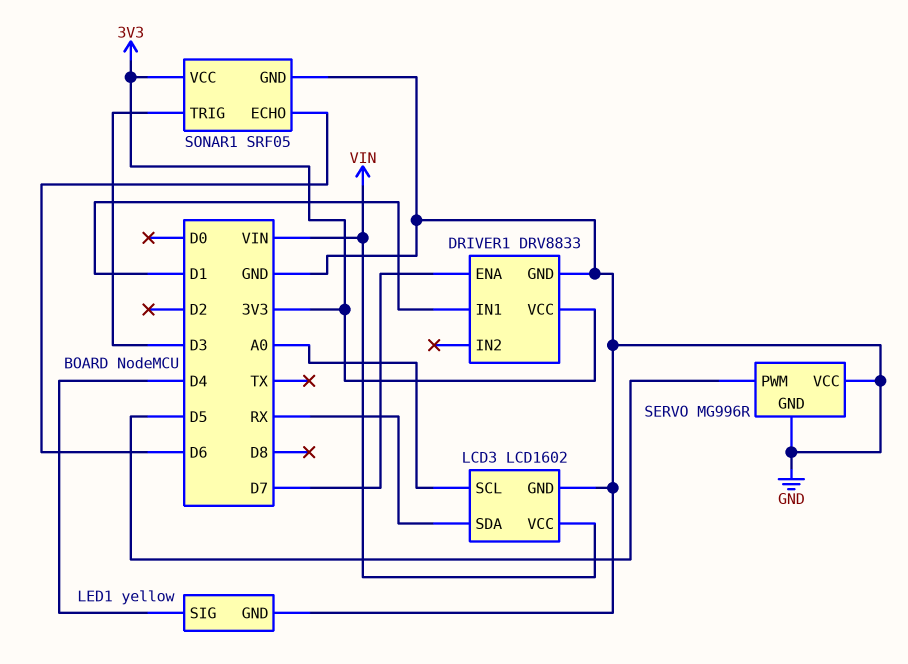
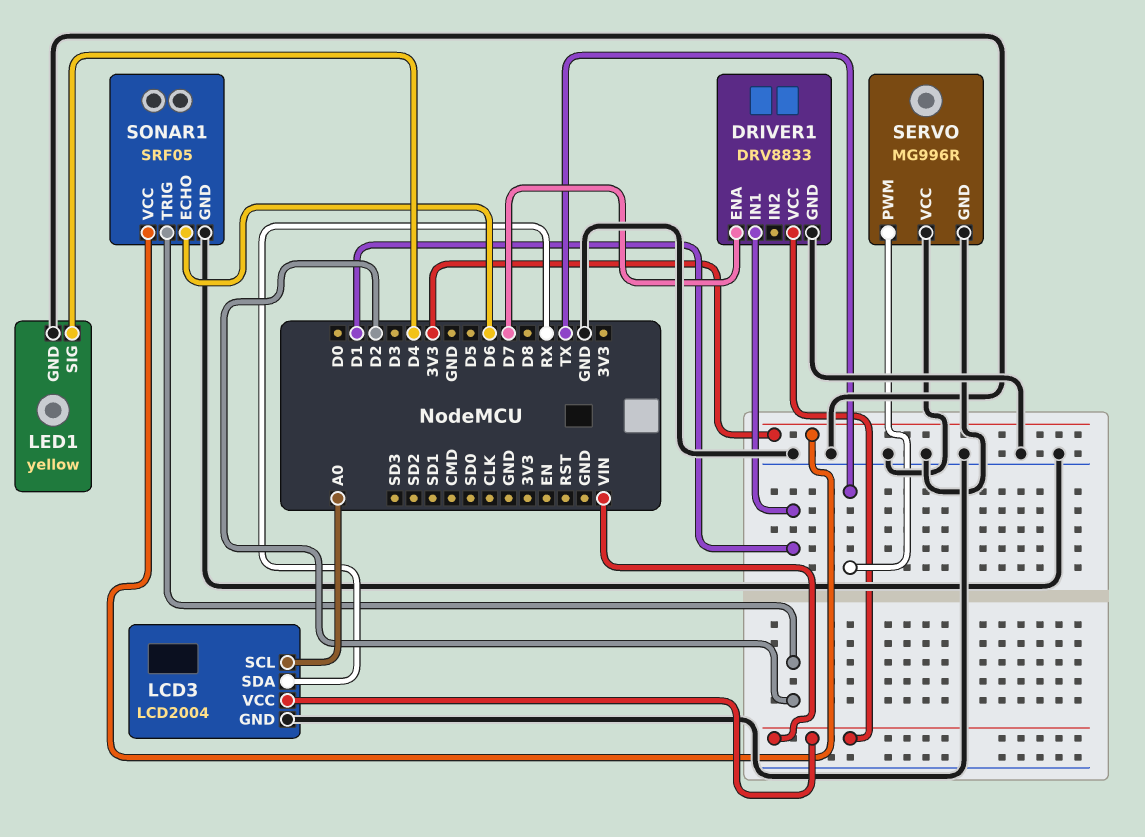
DRIVER1 pin VCC: 3V3 -> VIN
LCD3: LCD1602 -> LCD2004
SERVO pin PWM: D5 -> TX
SONAR1 pin TRIG: D3 -> D2

